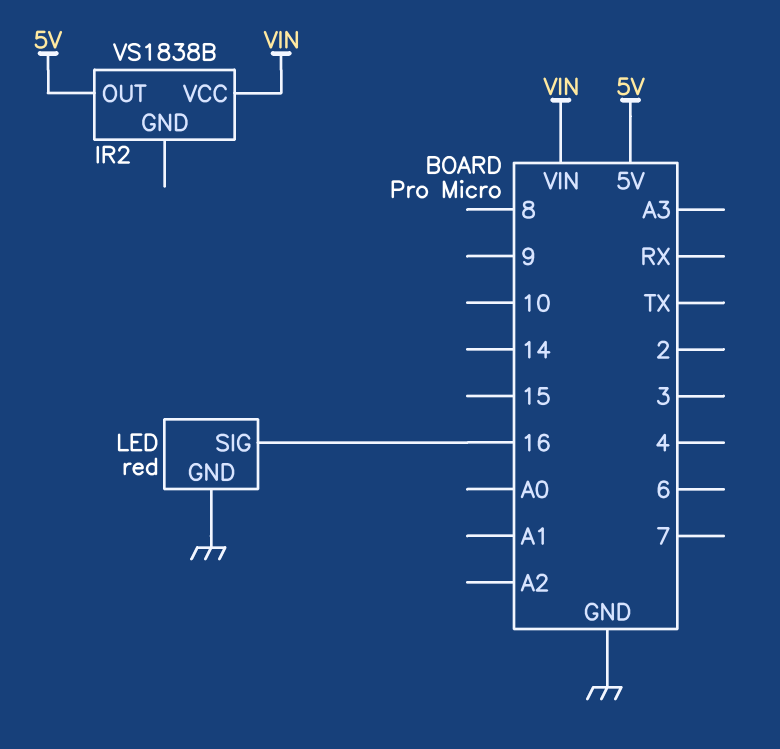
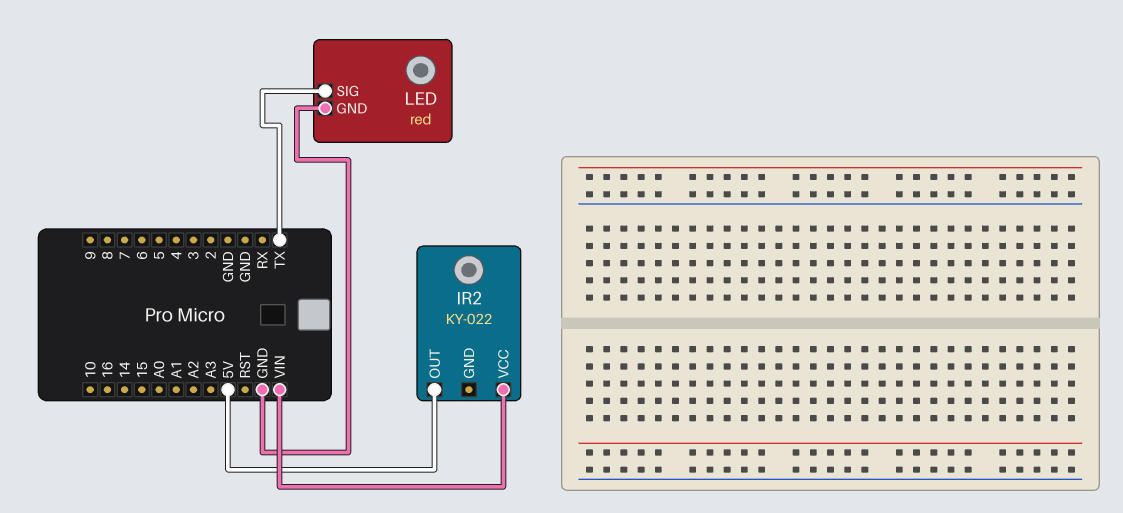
IR2: VS1838B -> KY-022
LED pin SIG: 16 -> TX

